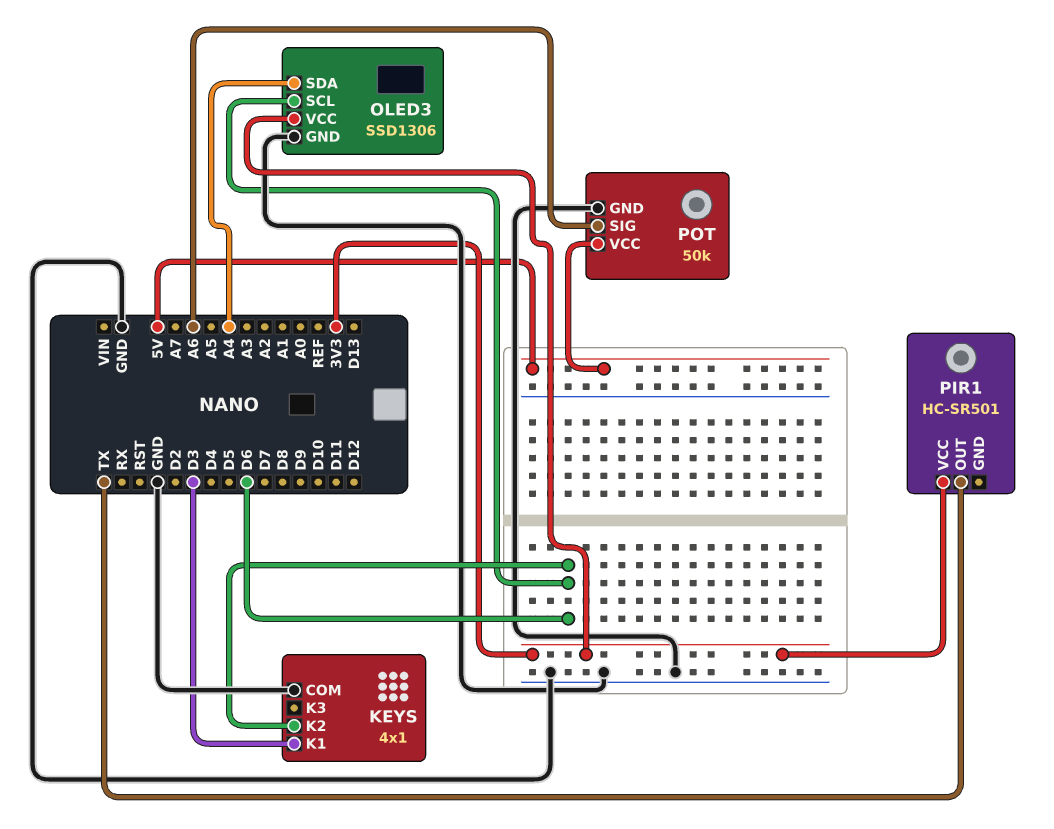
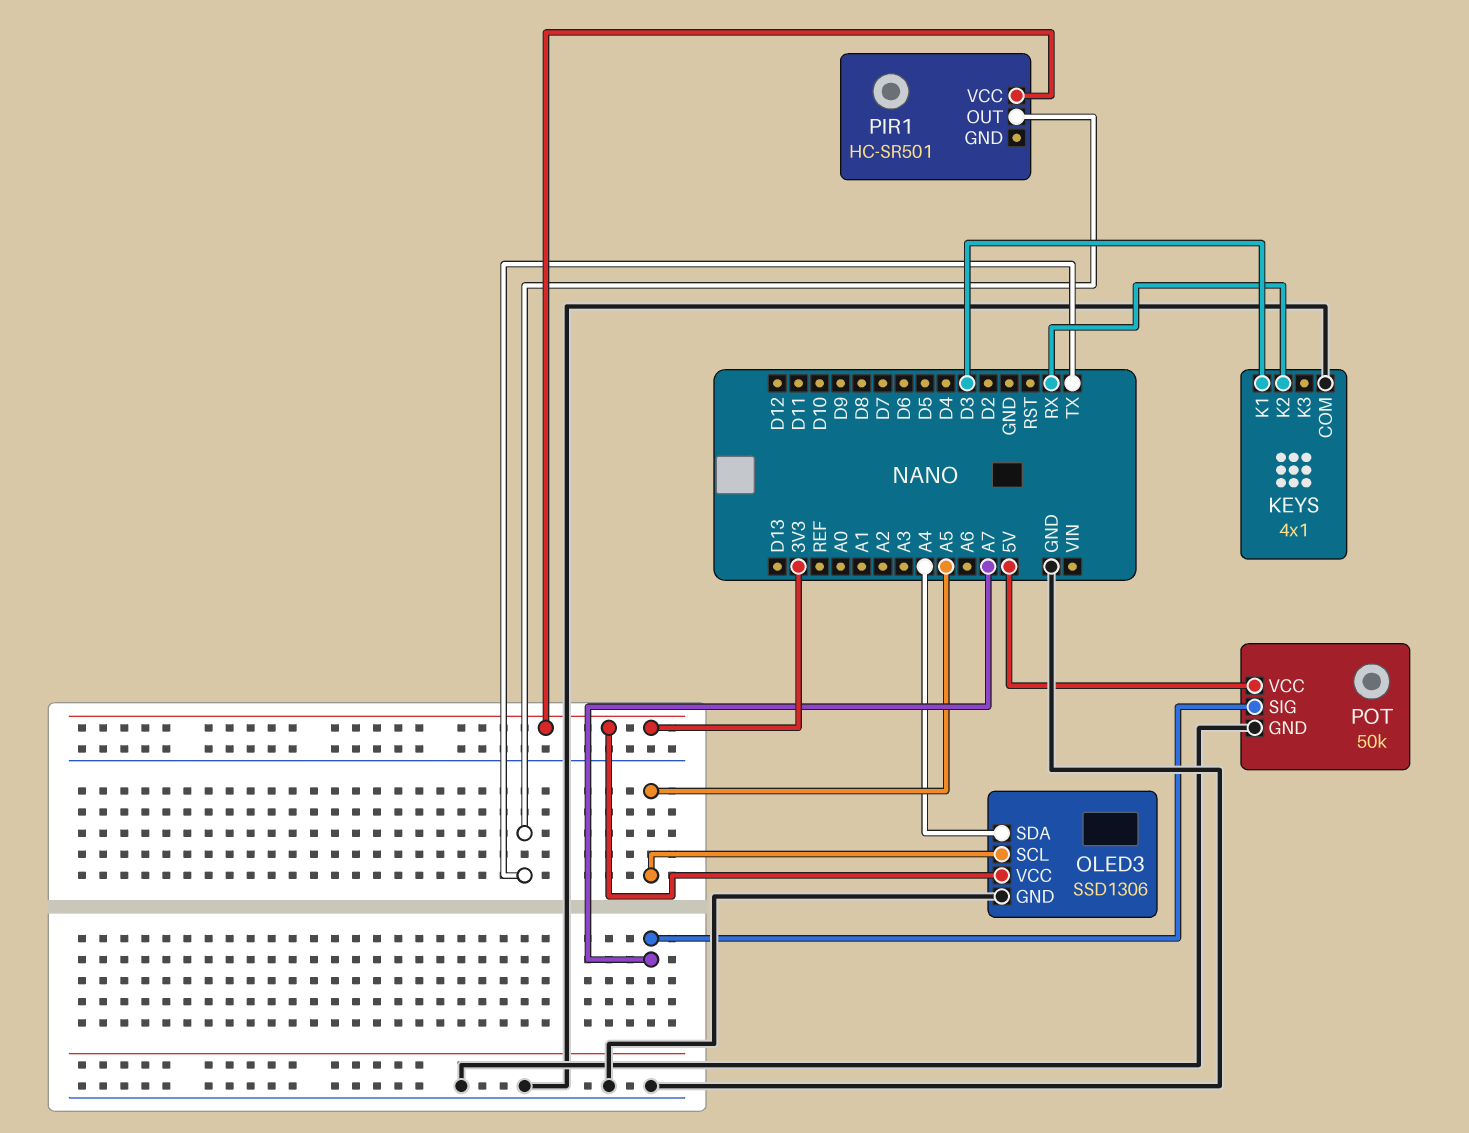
KEYS pin K2: D6 -> RX
OLED3 pin SCL: D6 -> A5
POT pin SIG: A6 -> A7

